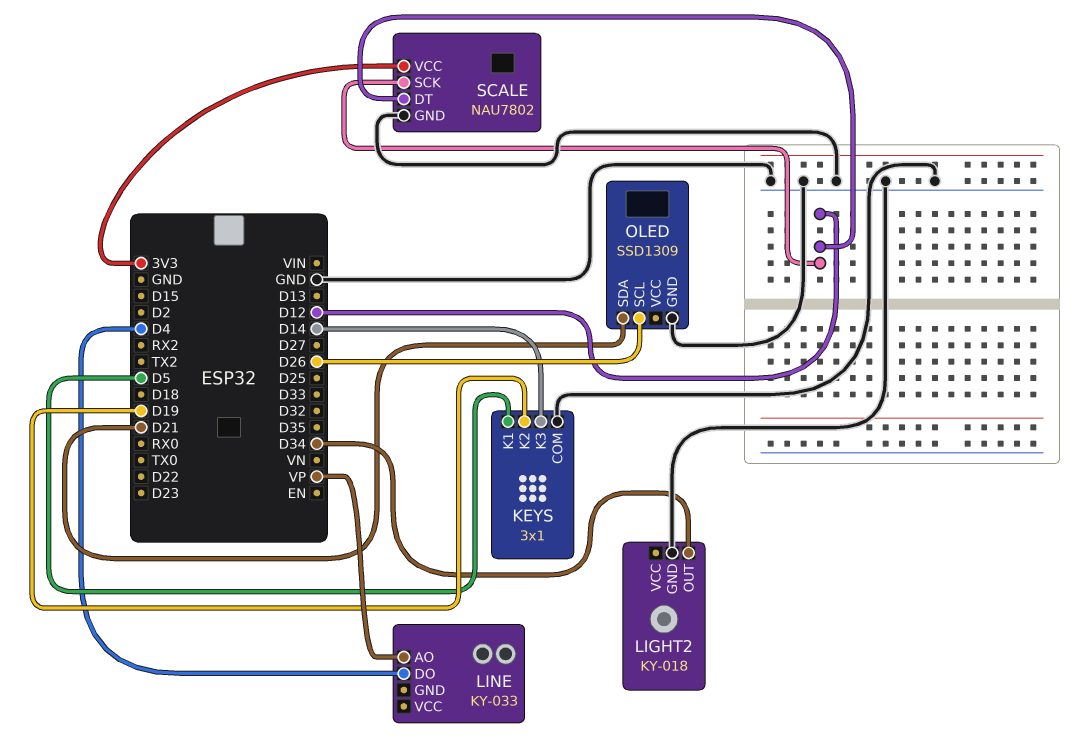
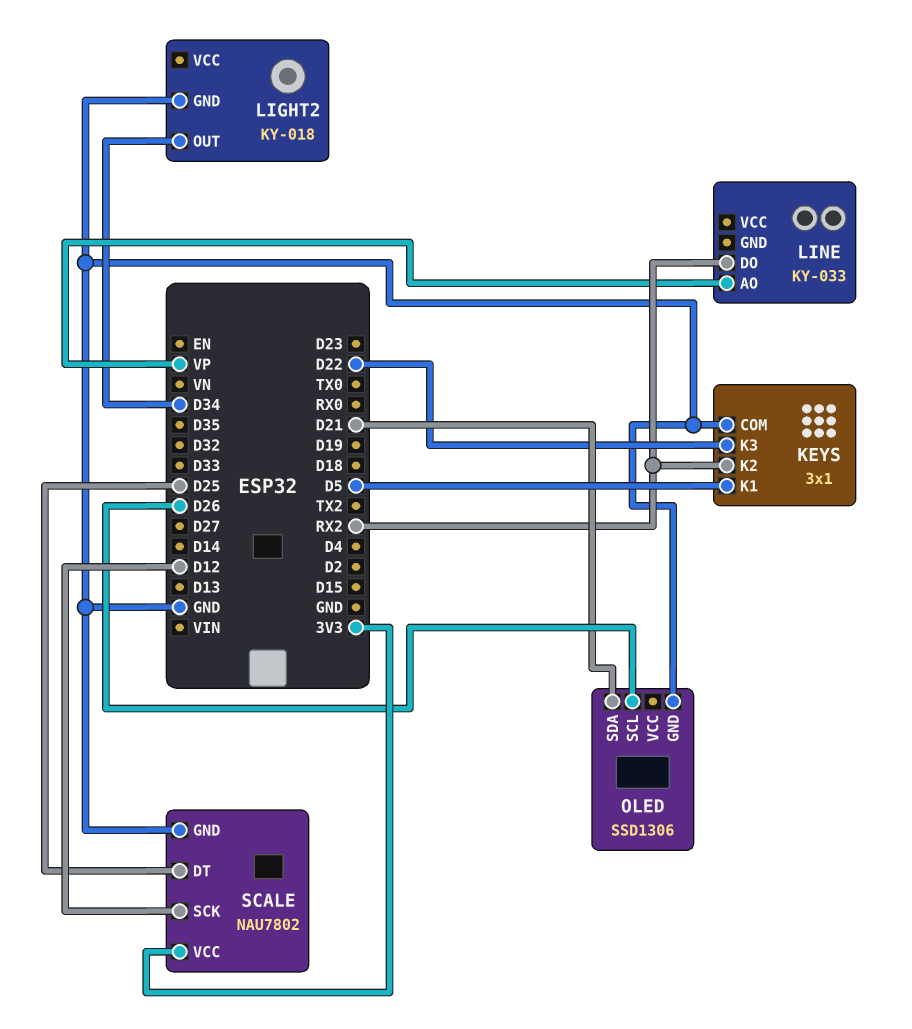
KEYS pin K2: D19 -> RX2
KEYS pin K3: D14 -> D22
LINE pin DO: D4 -> RX2
OLED: SSD1309 -> SSD1306
SCALE pin DT: D12 -> D25

